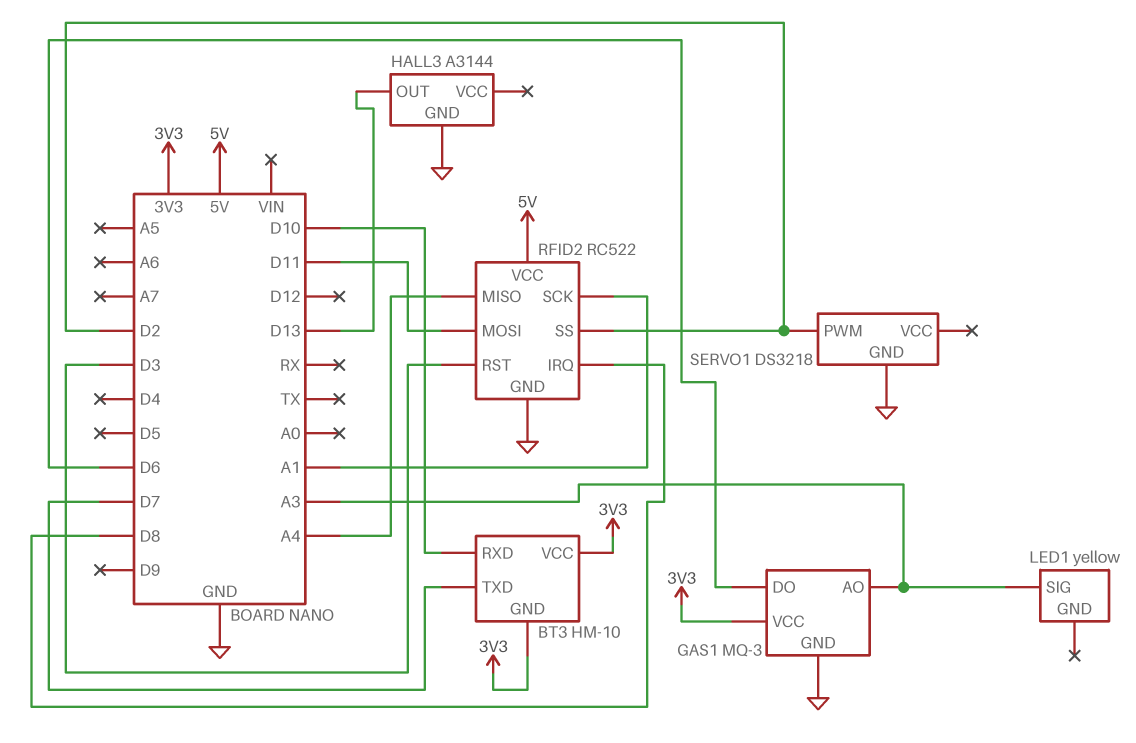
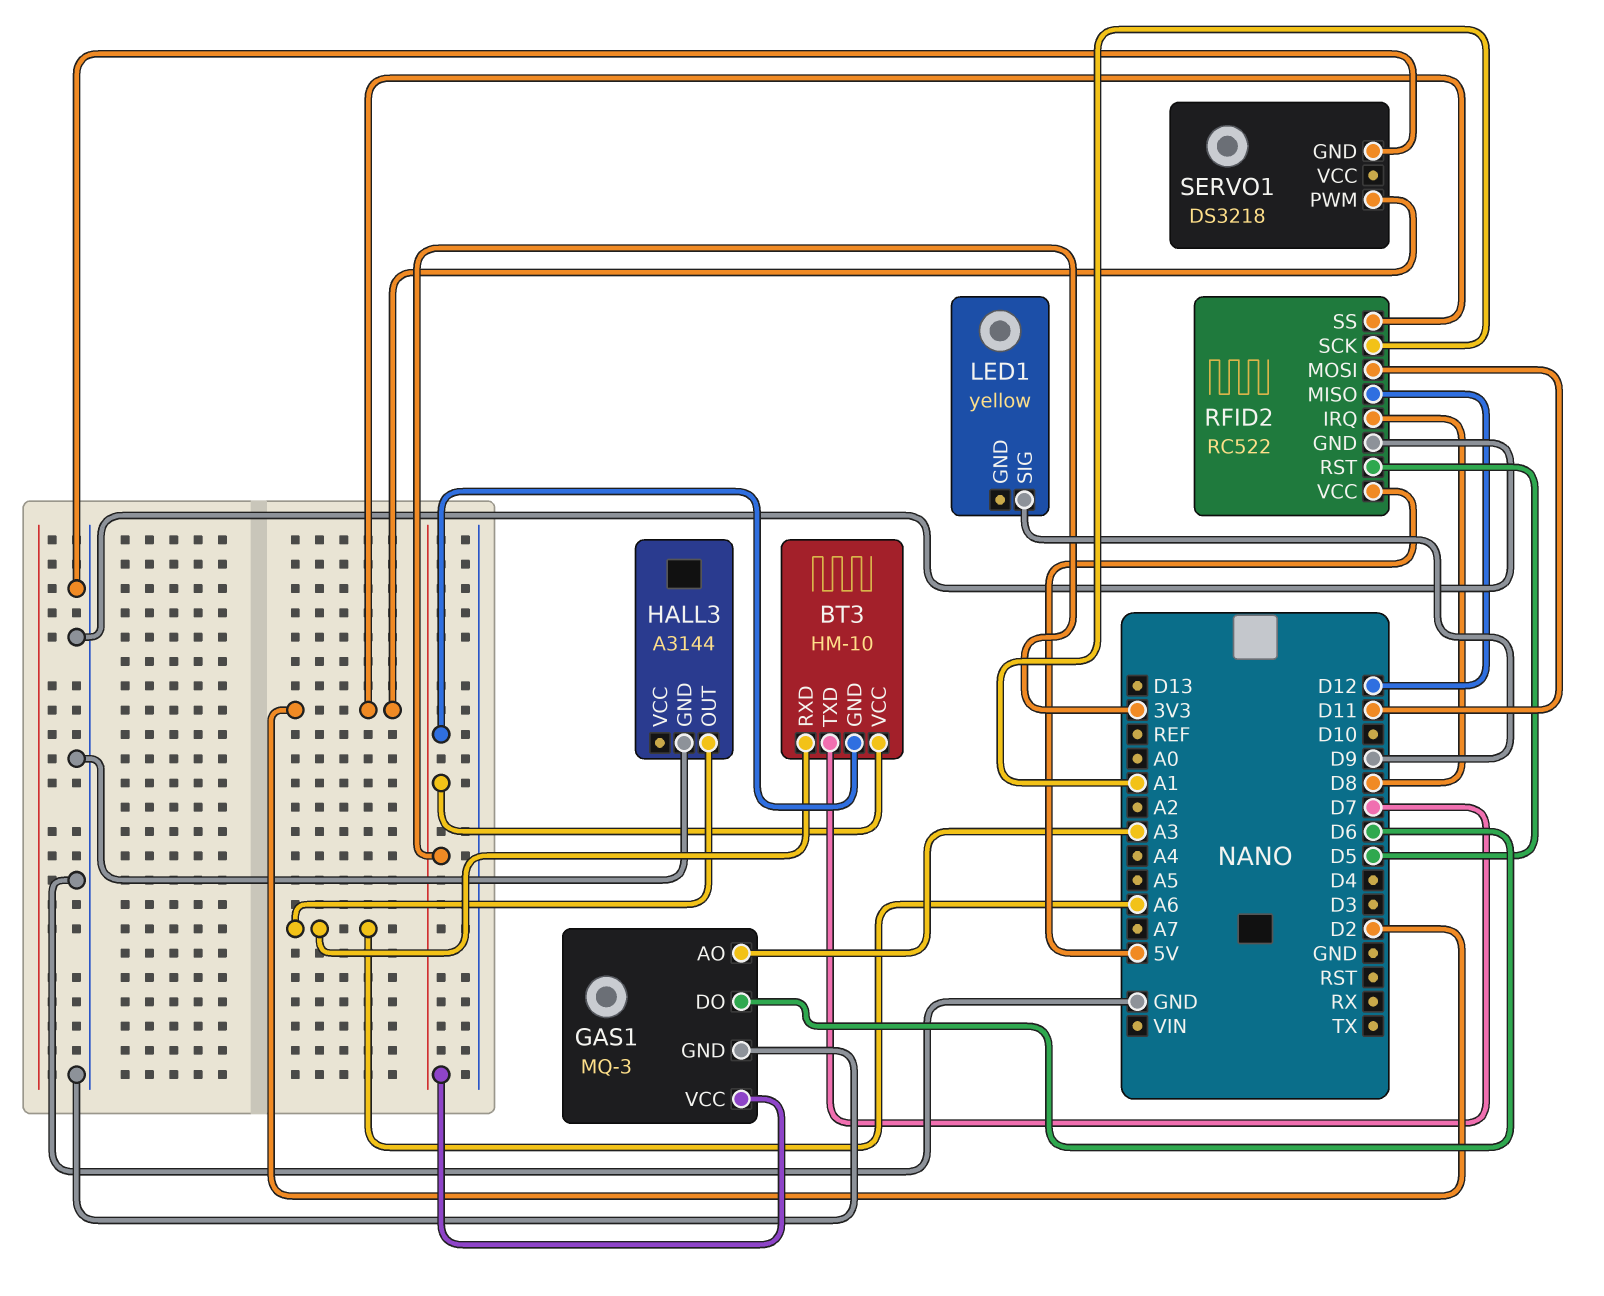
BT3 pin RXD: D10 -> A6
HALL3 pin OUT: D13 -> A6
LED1 pin SIG: A3 -> D9
RFID2 pin MISO: A4 -> D12
RFID2 pin RST: D3 -> D5

